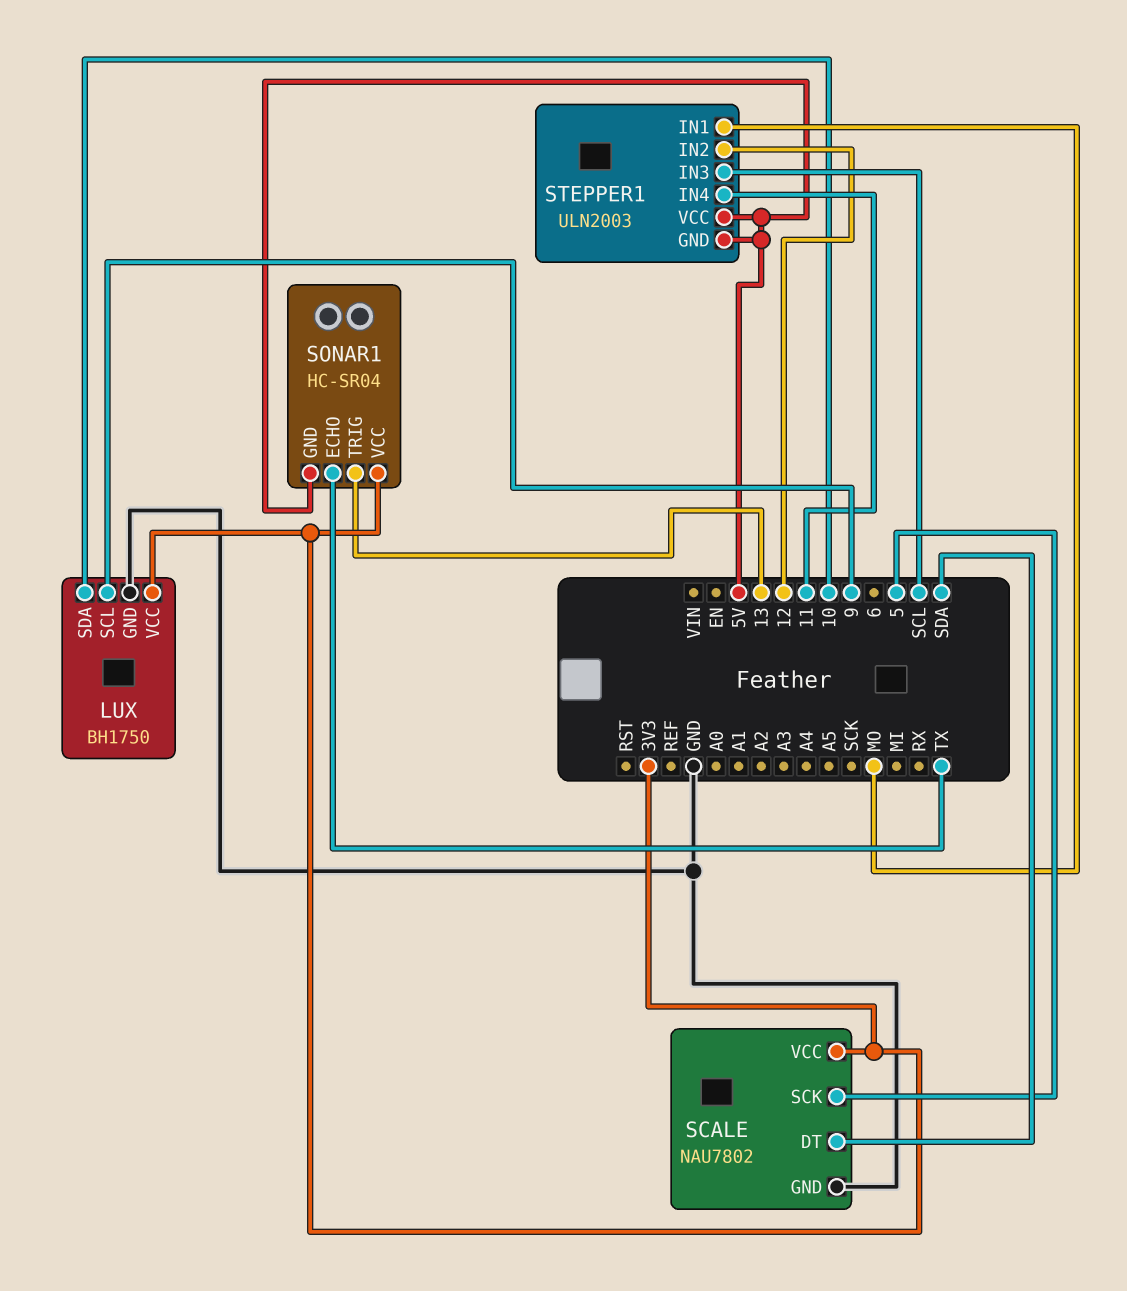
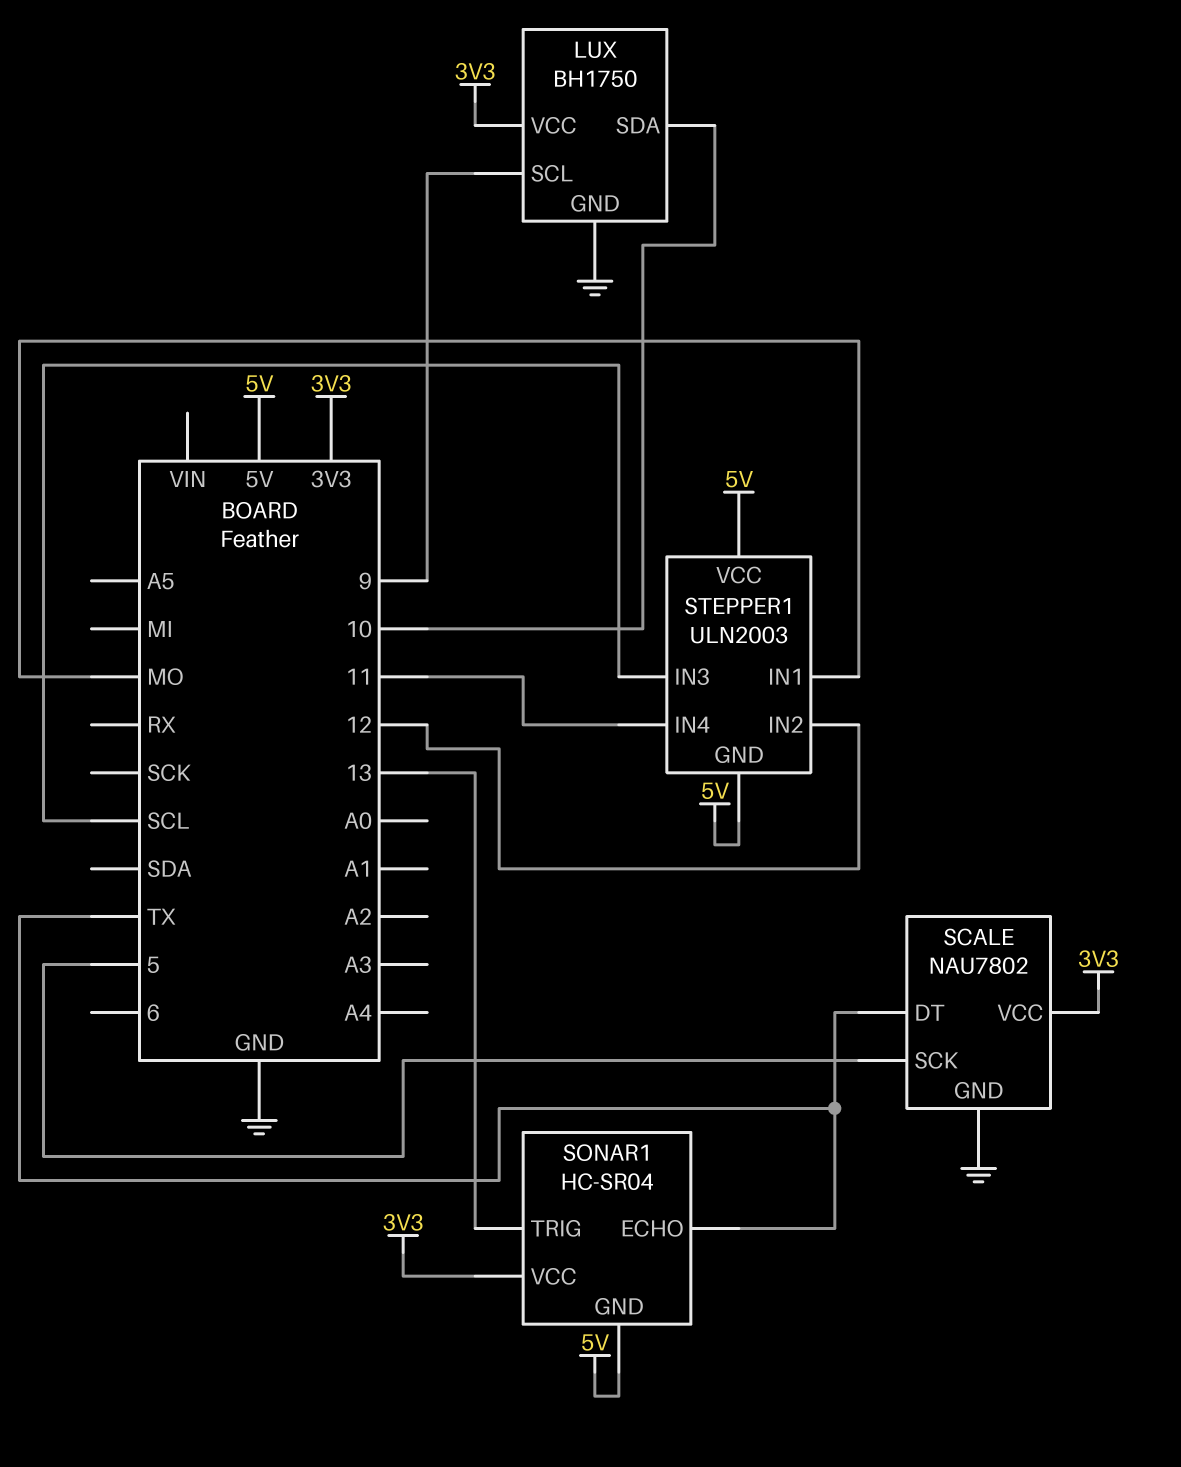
SCALE pin DT: SDA -> TX

